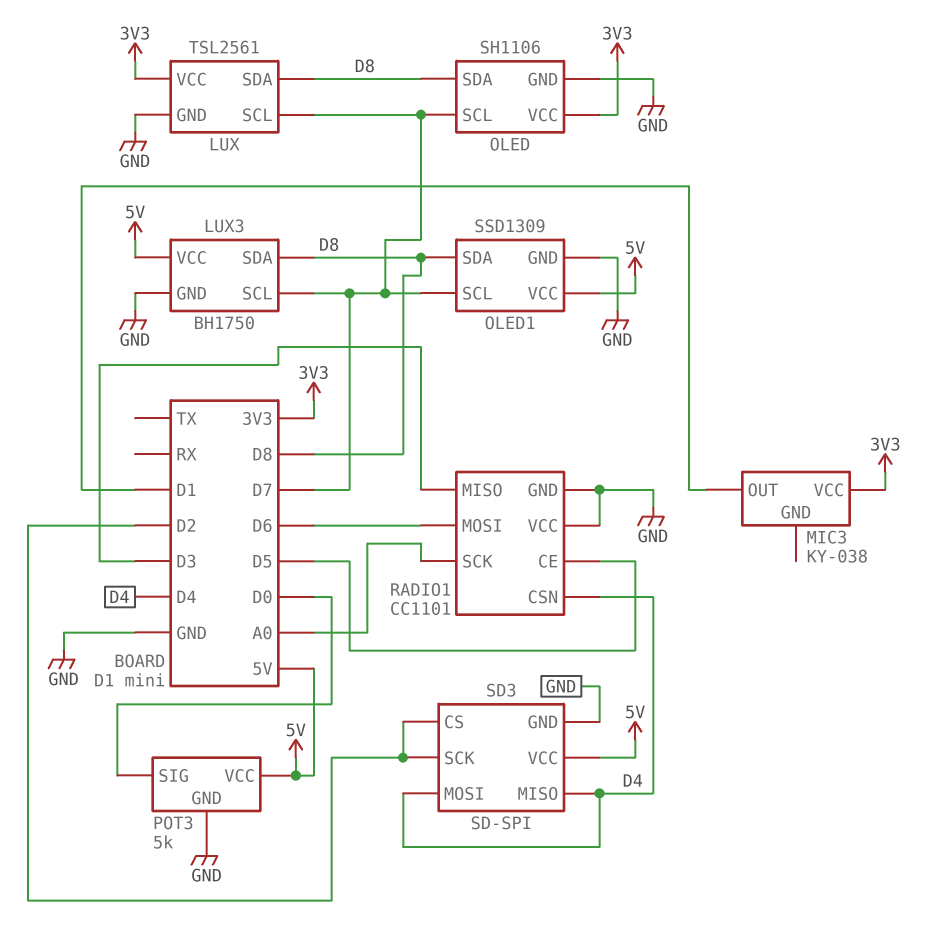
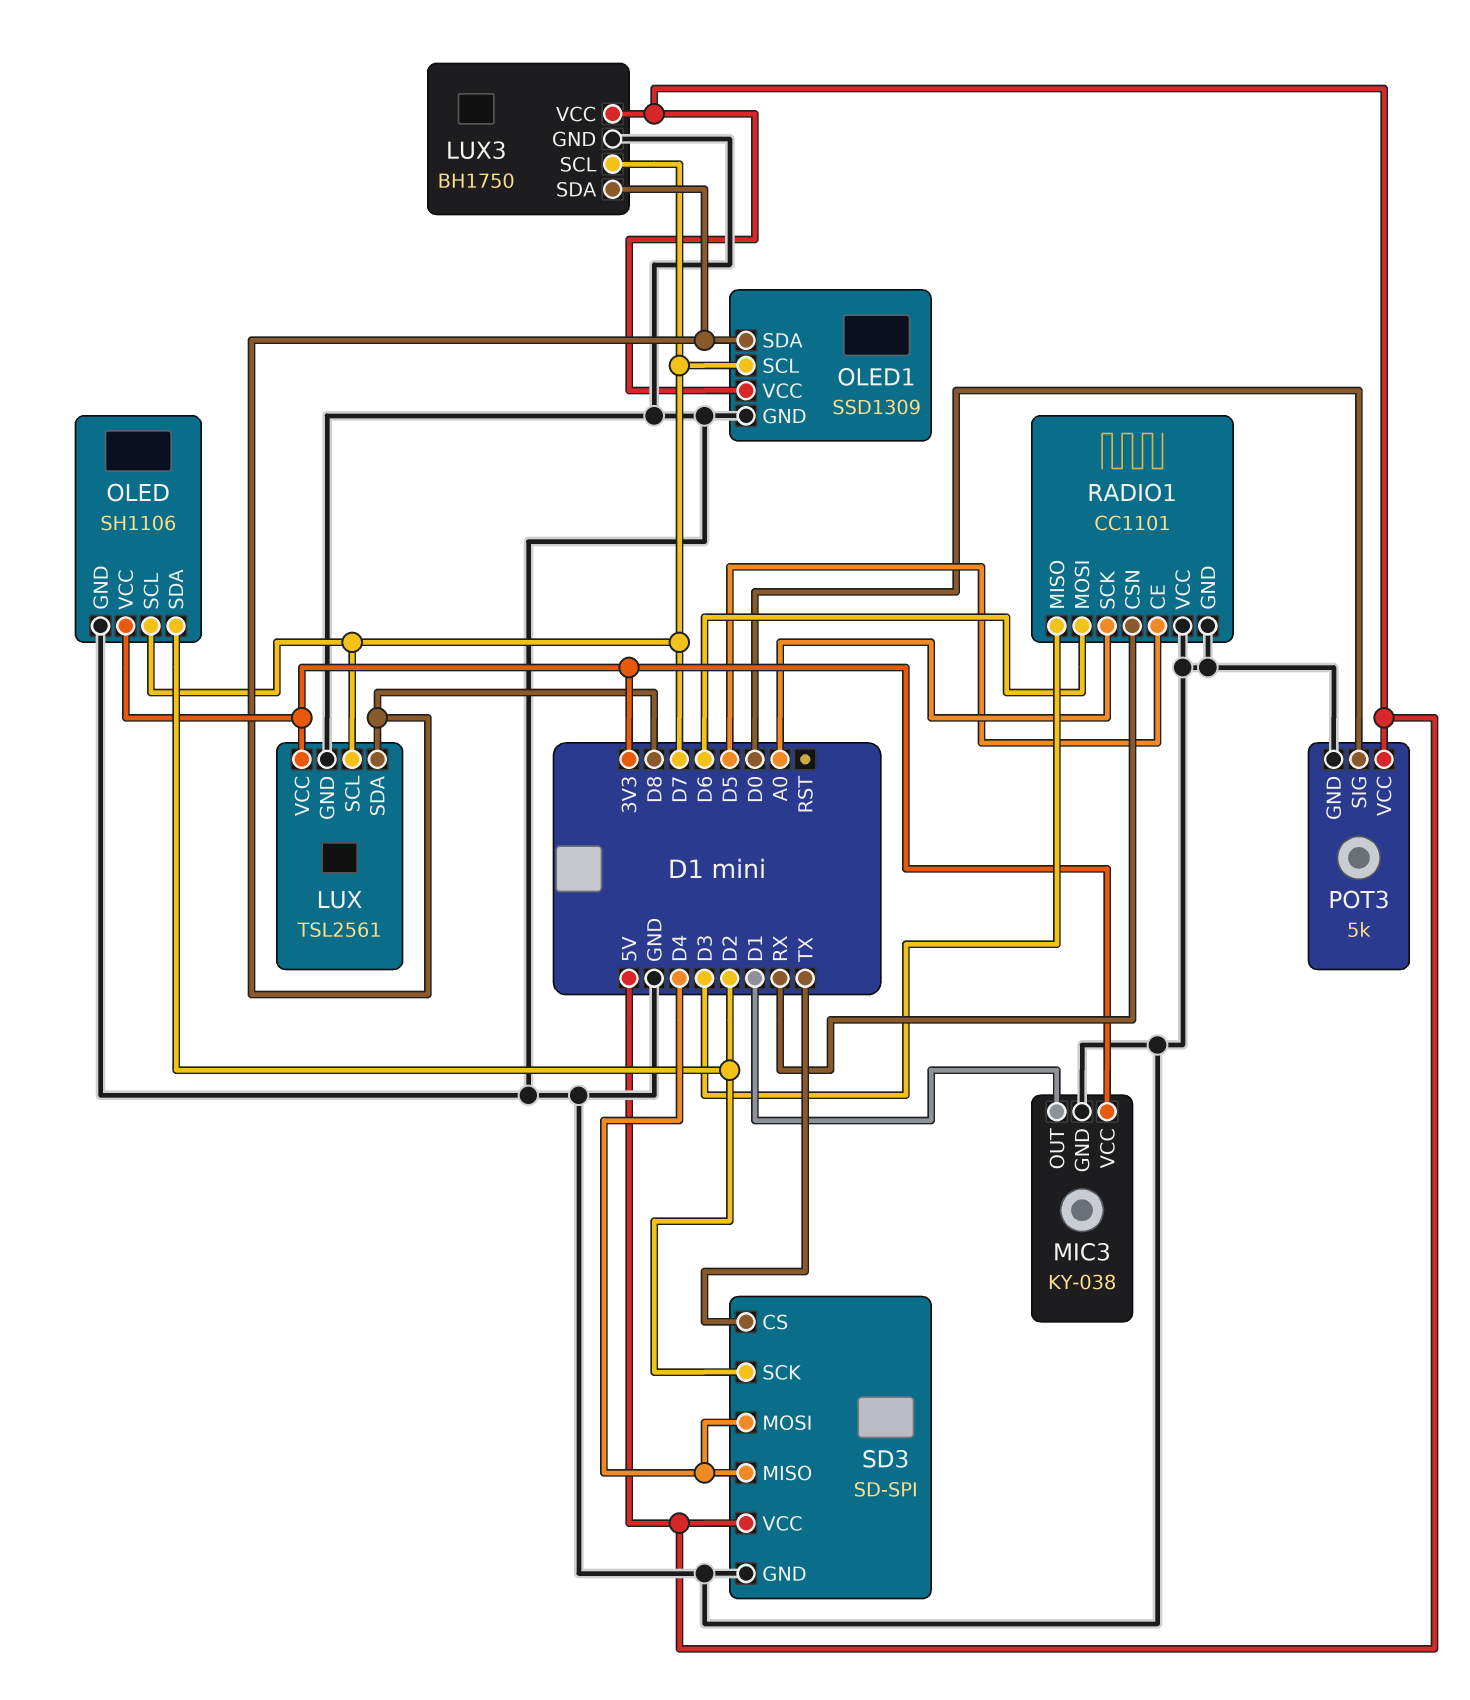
MIC3 pin GND: none -> GND
OLED pin SDA: D8 -> D2
RADIO1 pin CSN: D4 -> RX
SD3 pin CS: D2 -> TX

